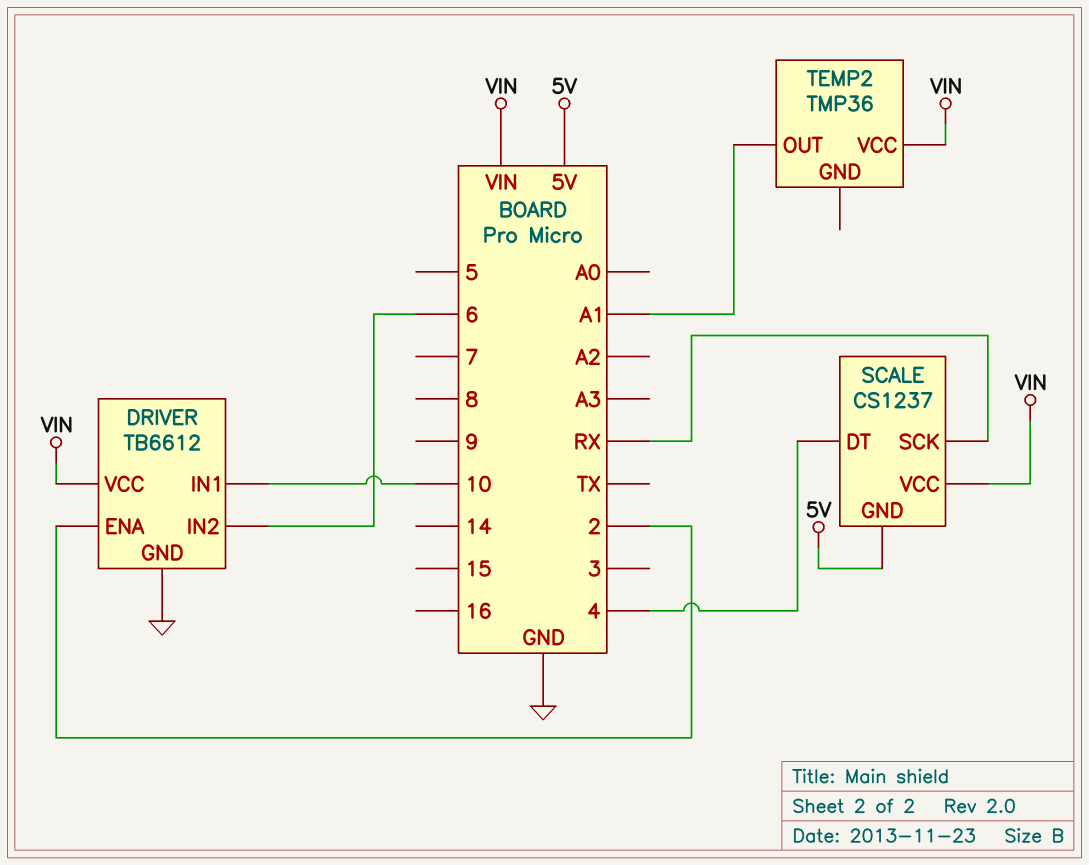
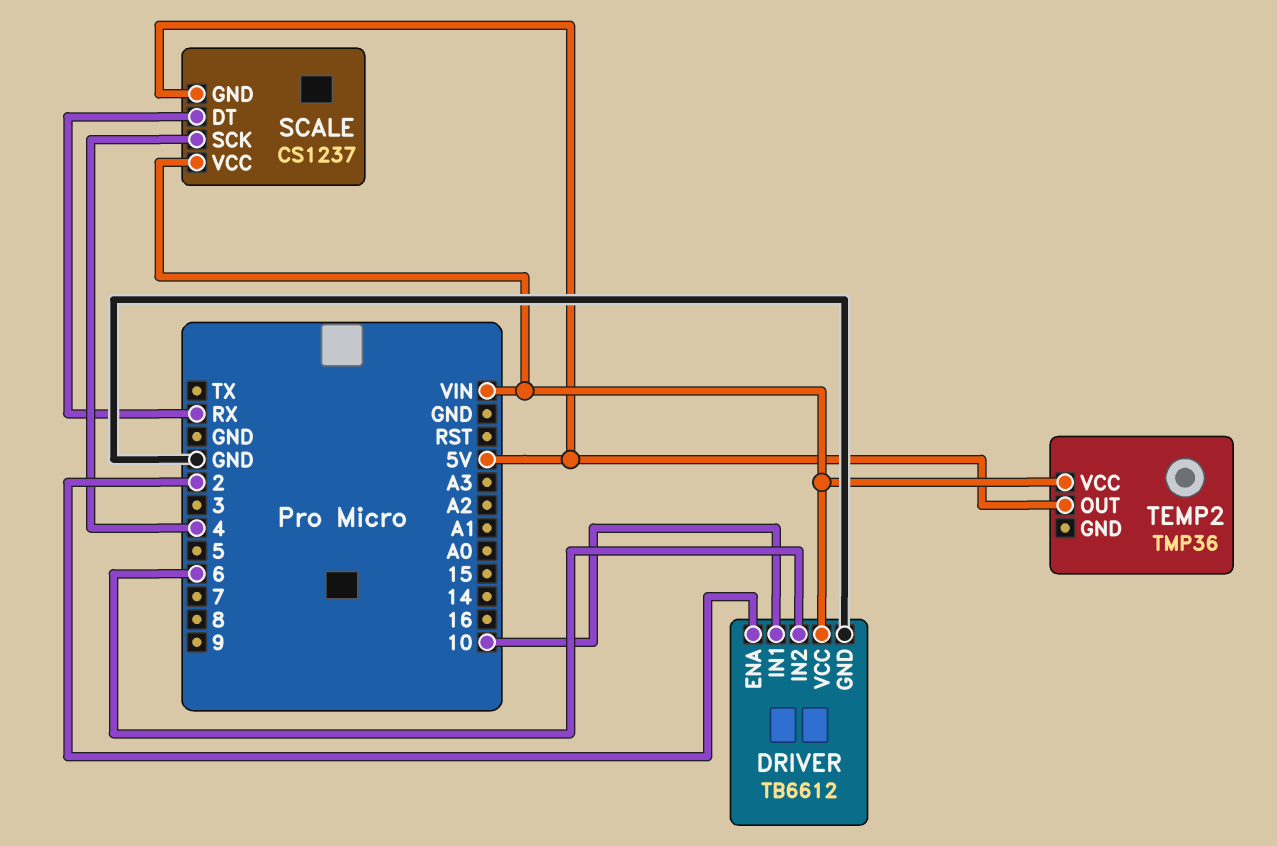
SCALE pin DT: 4 -> RX
SCALE pin SCK: RX -> 4
TEMP2 pin OUT: A1 -> 5V

